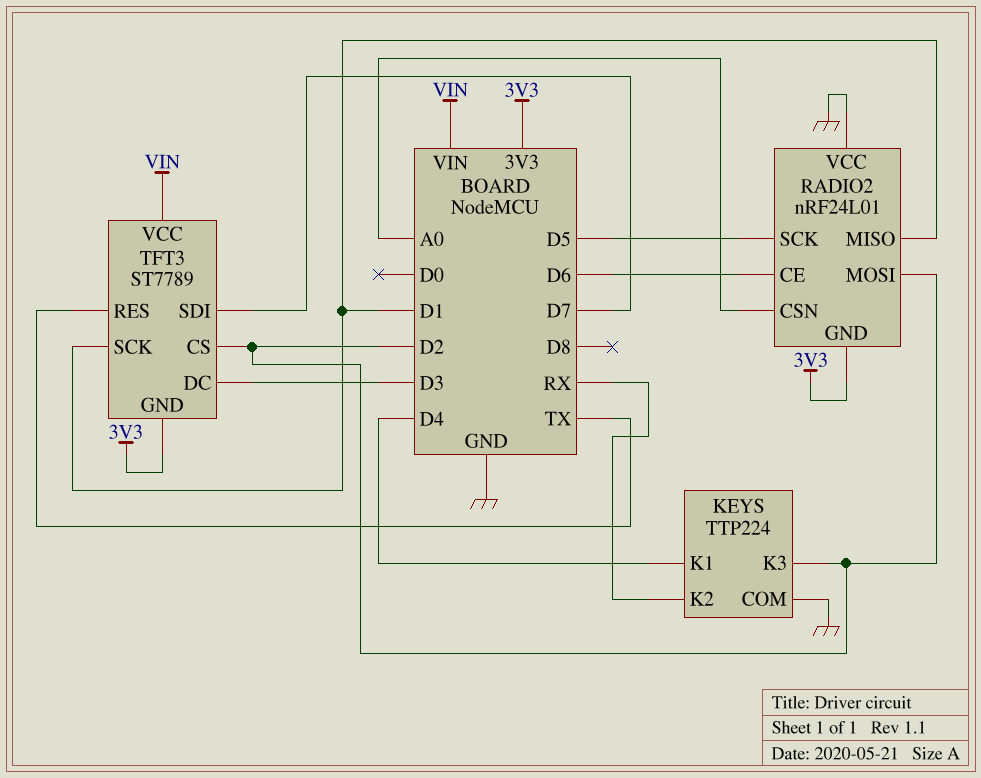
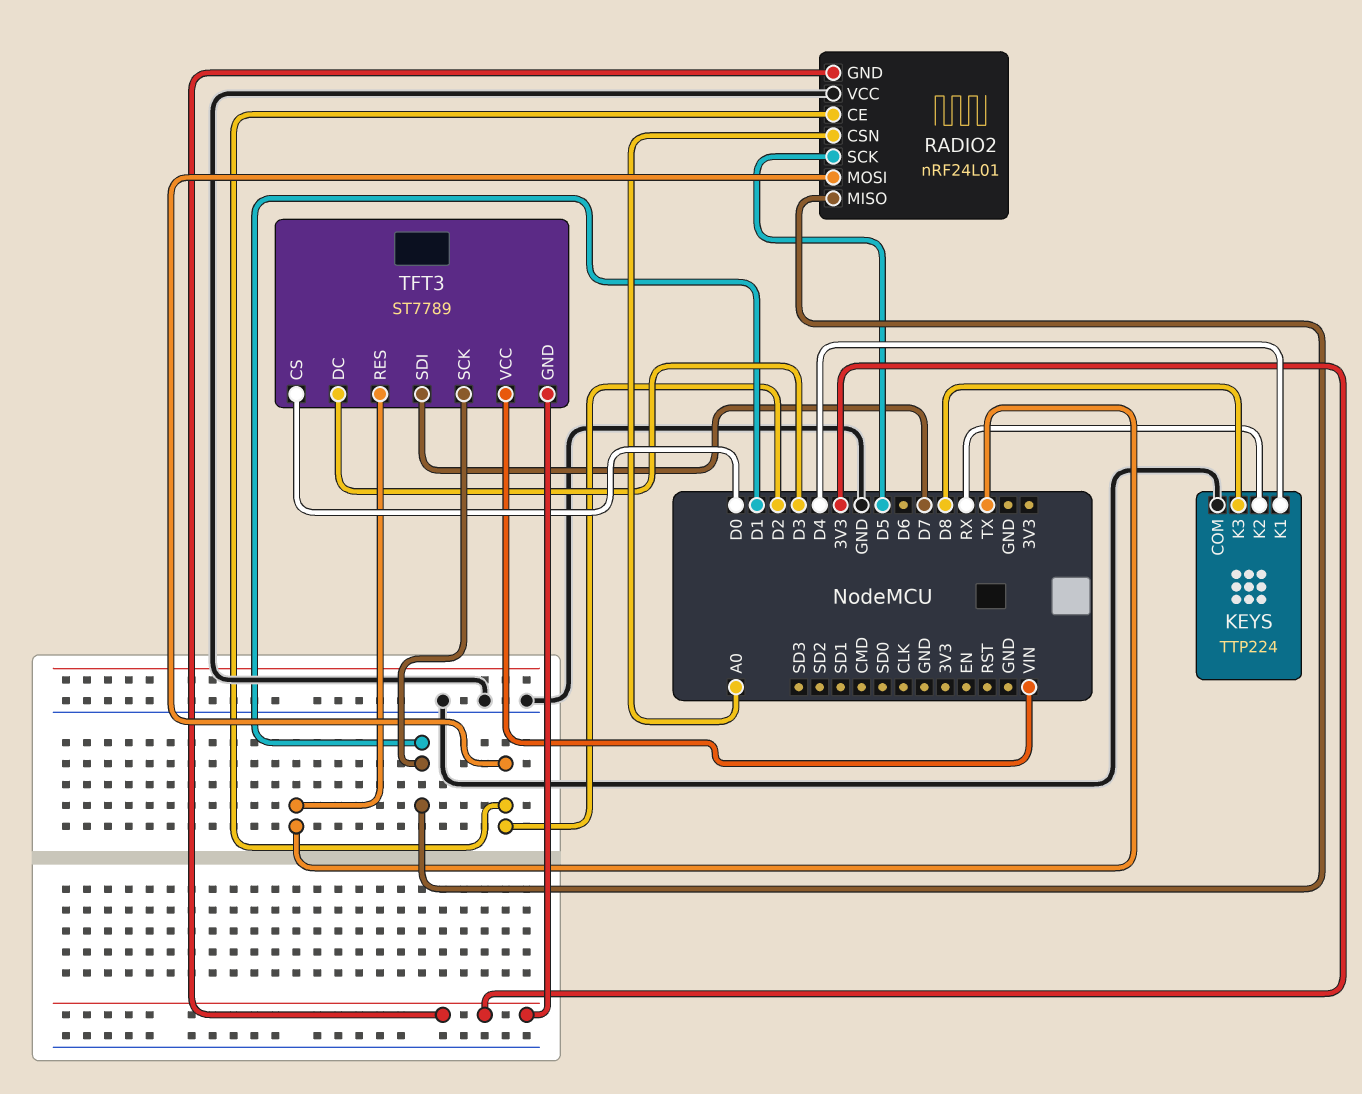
KEYS pin K3: D2 -> D8
RADIO2 pin CE: D6 -> D2
TFT3 pin CS: D2 -> D0

